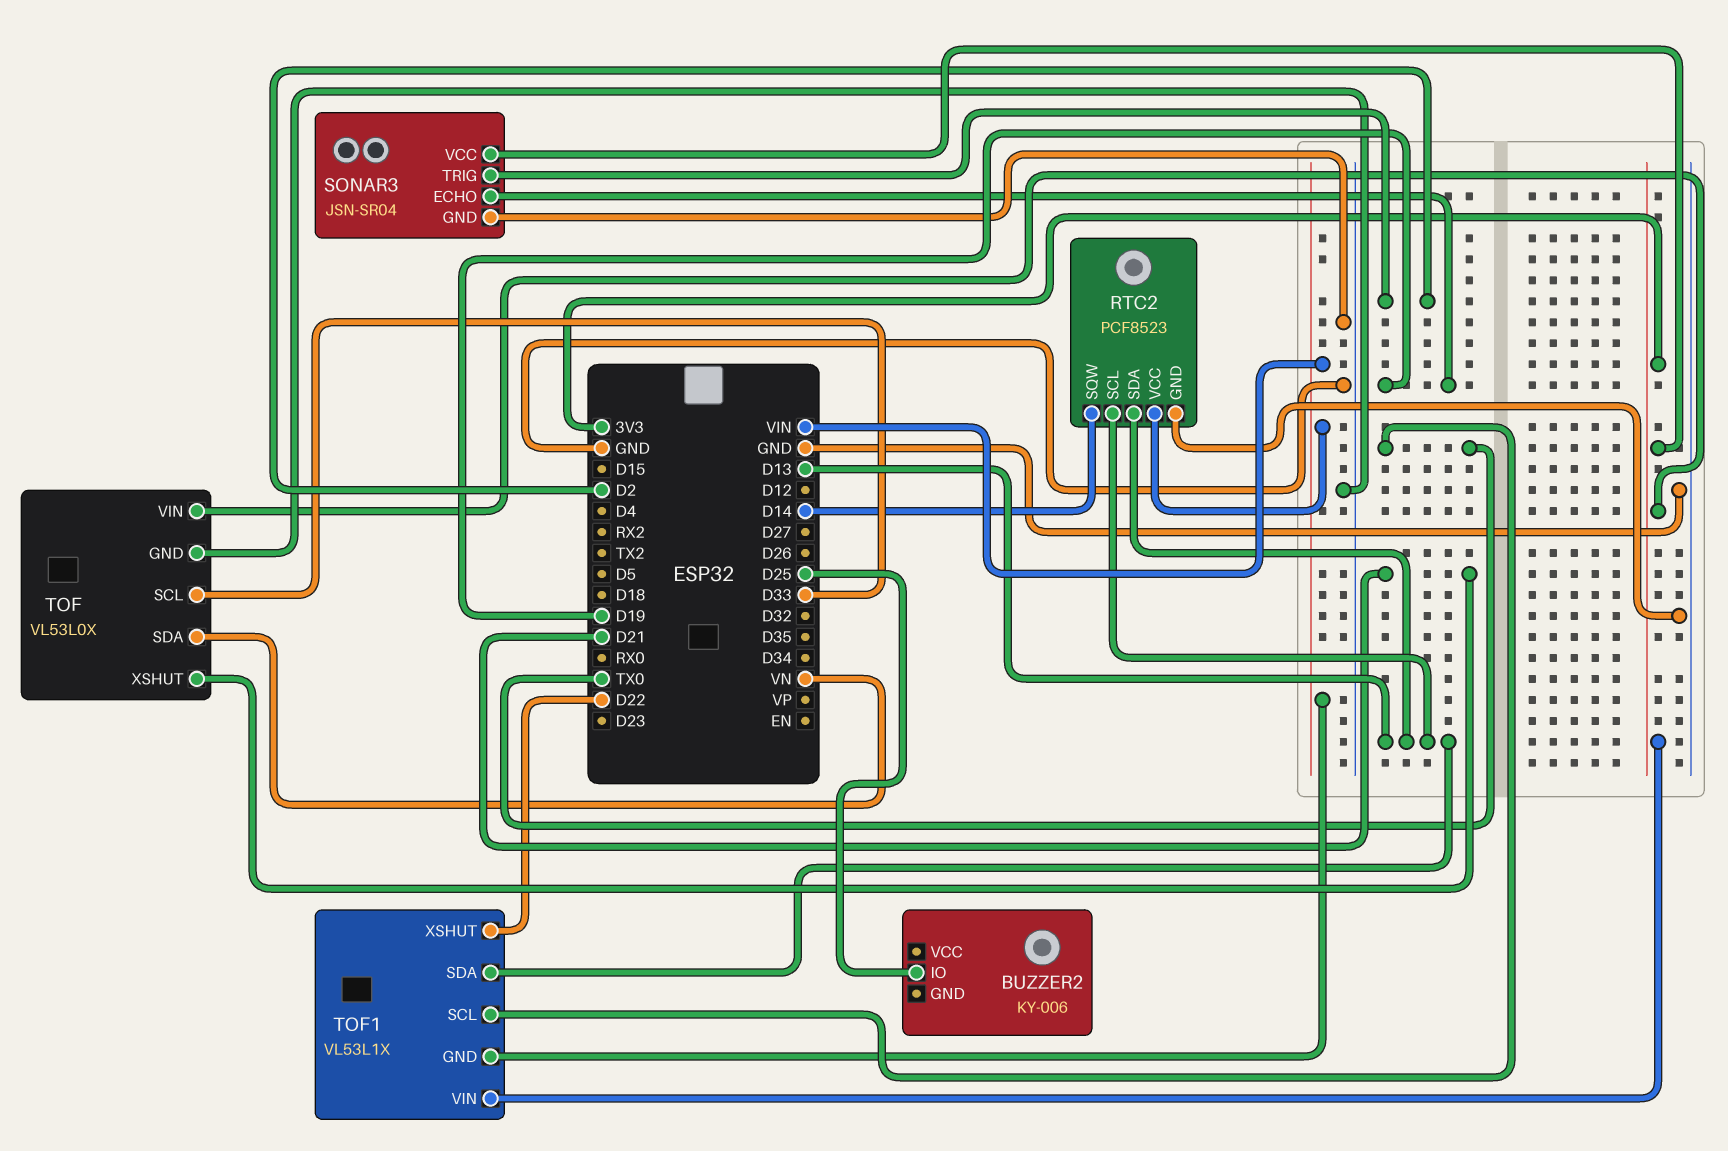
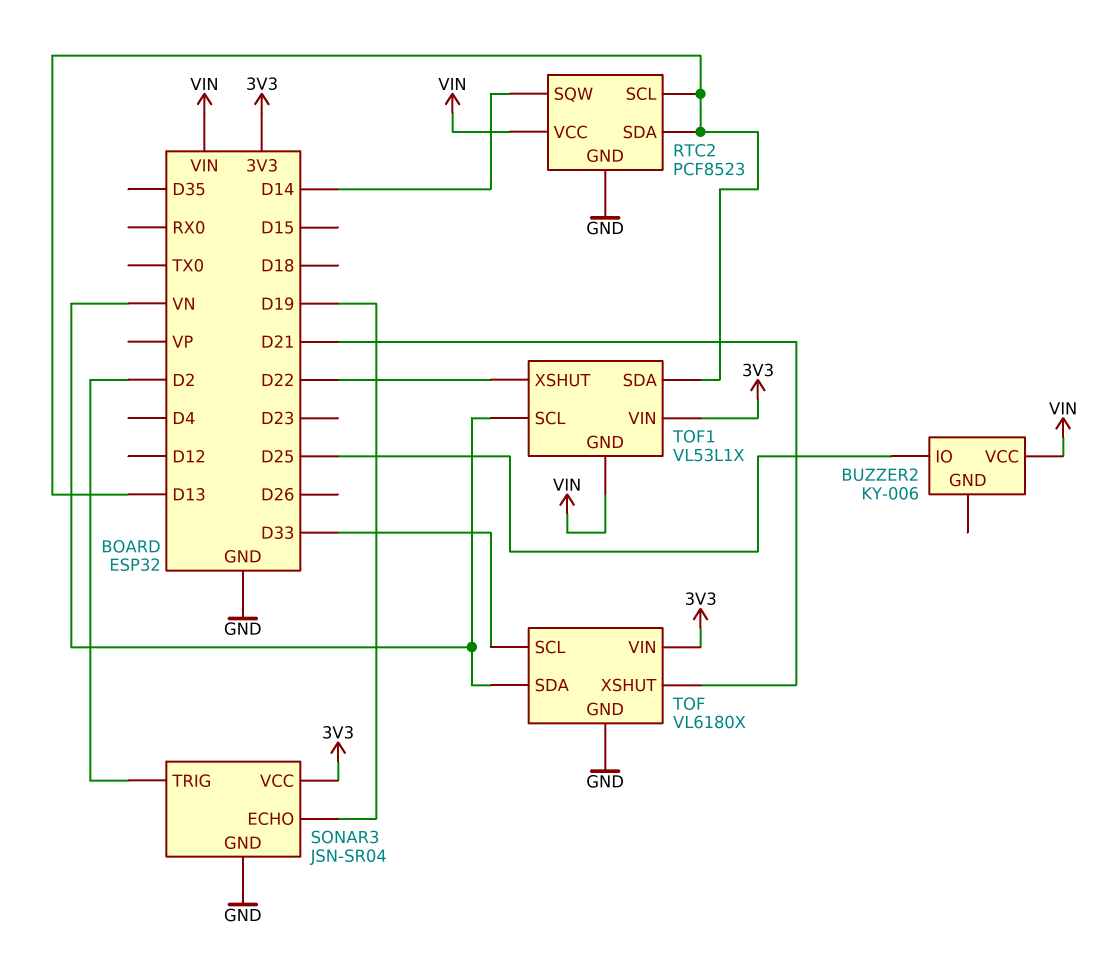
BUZZER2 pin VCC: none -> VIN
TOF: VL53L0X -> VL6180X
TOF1 pin SCL: TX0 -> VN

